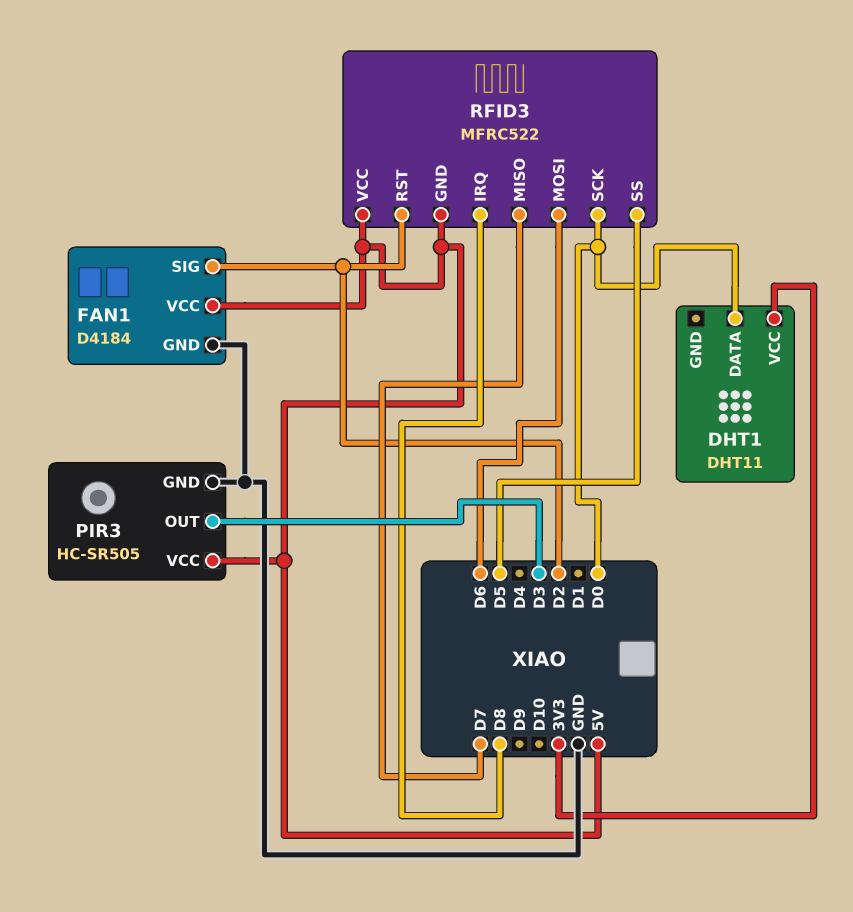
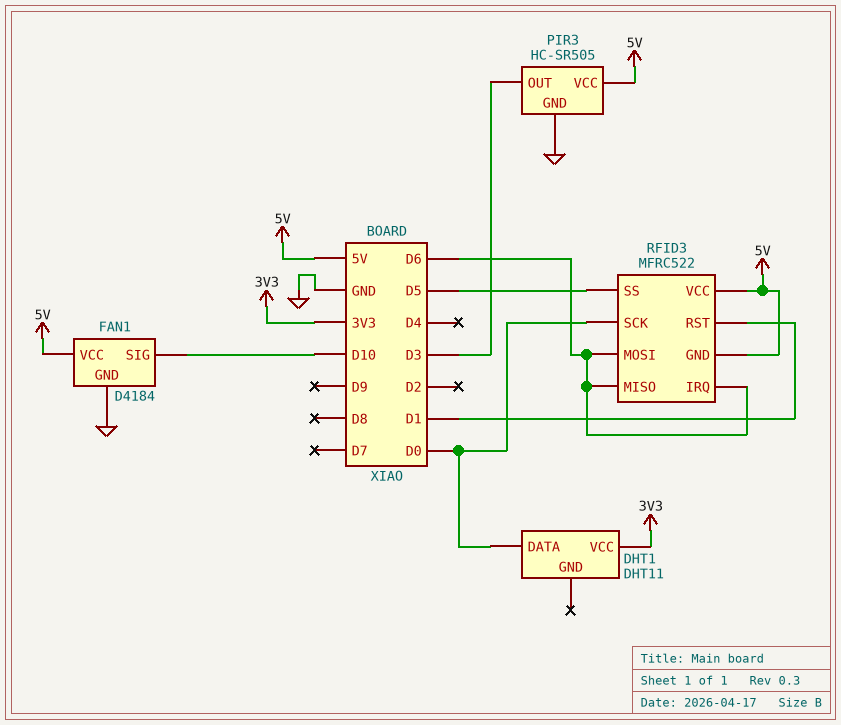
FAN1 pin SIG: D2 -> D10
RFID3 pin IRQ: D8 -> D6
RFID3 pin MISO: D7 -> D6
RFID3 pin RST: D2 -> D1

